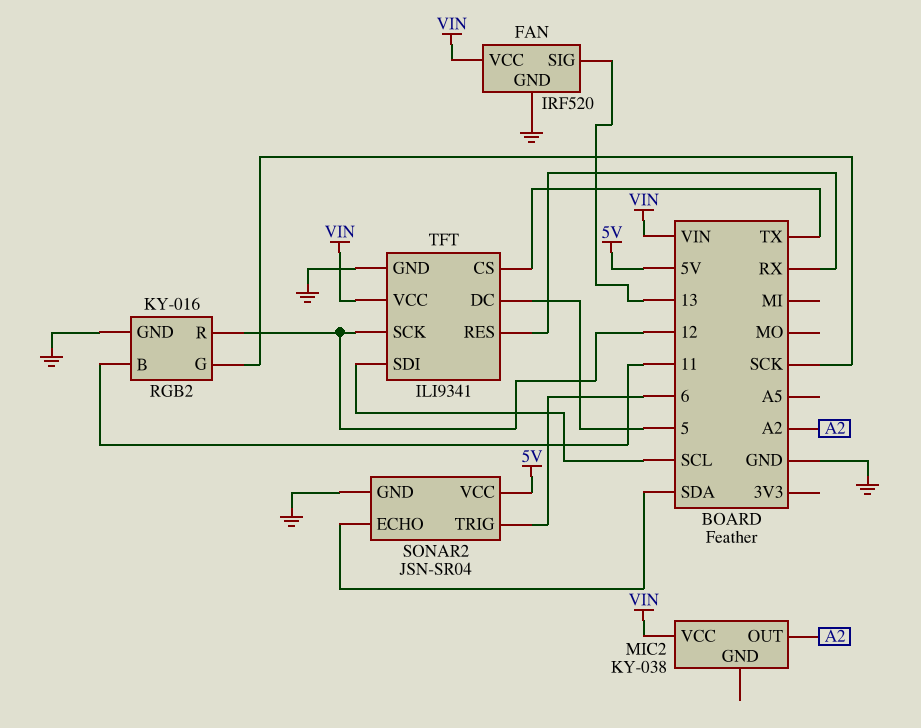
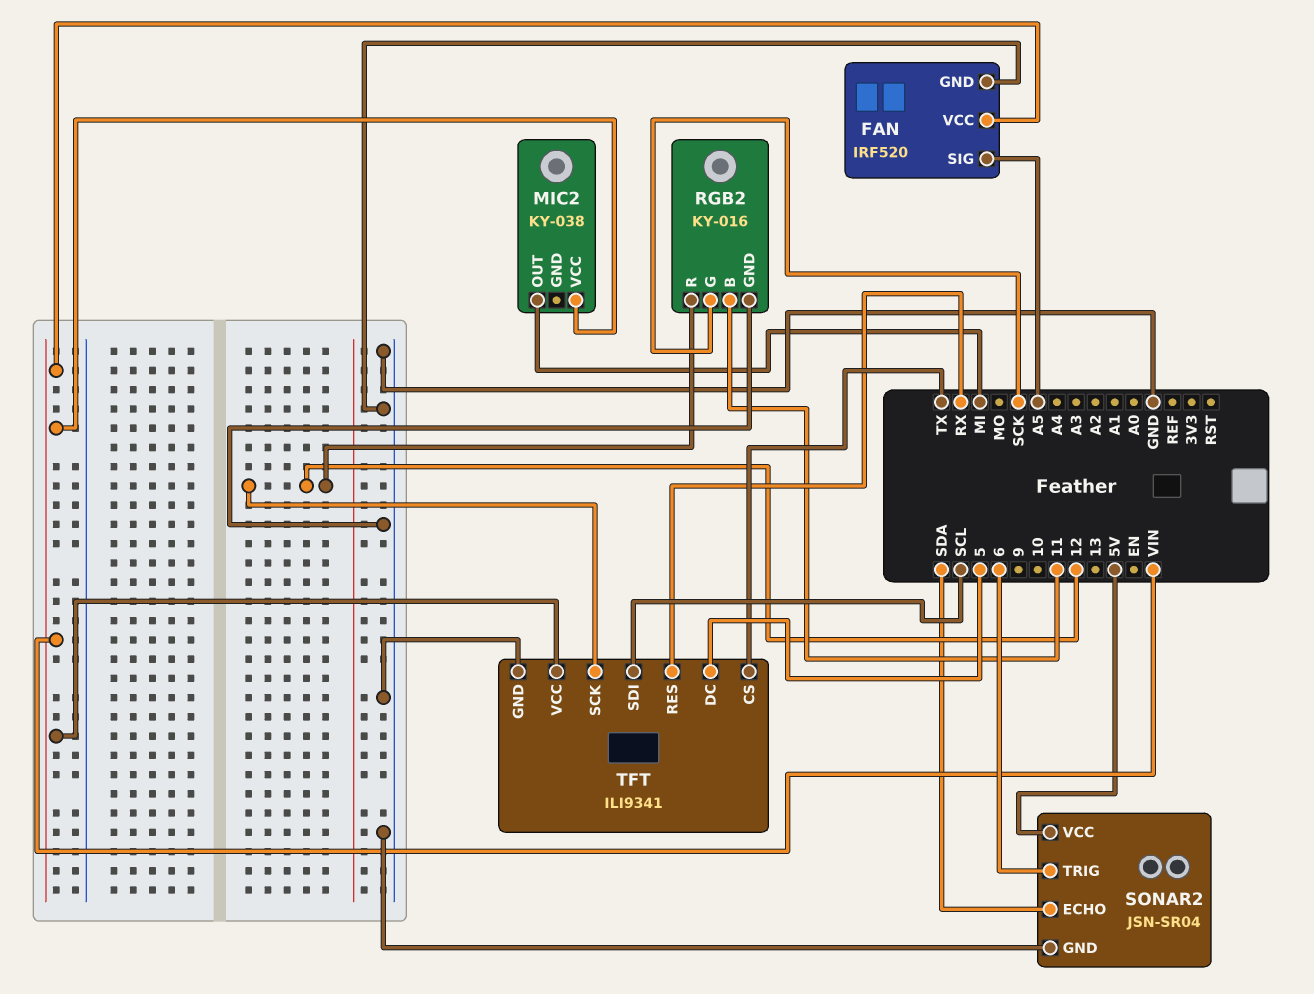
FAN pin SIG: 13 -> A5
MIC2 pin OUT: A2 -> MI

